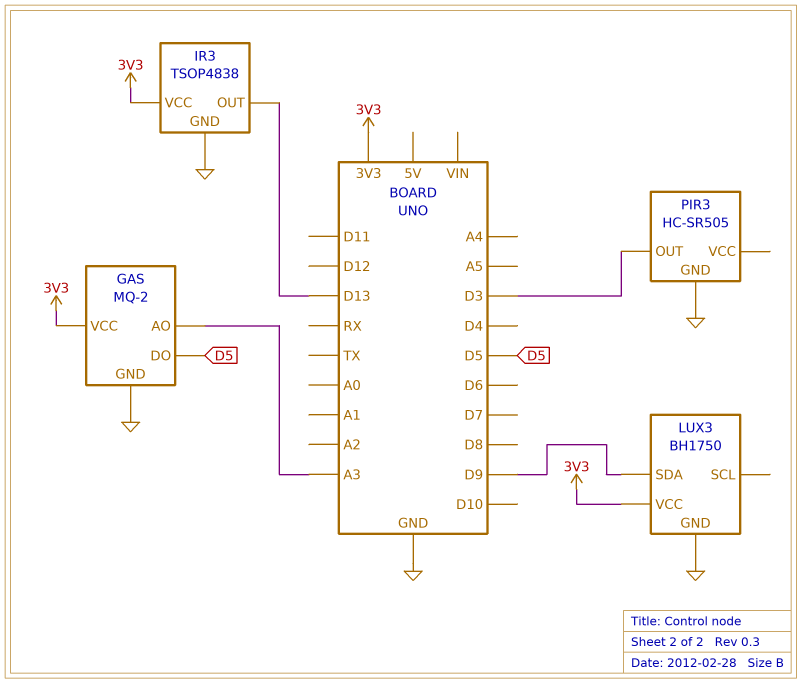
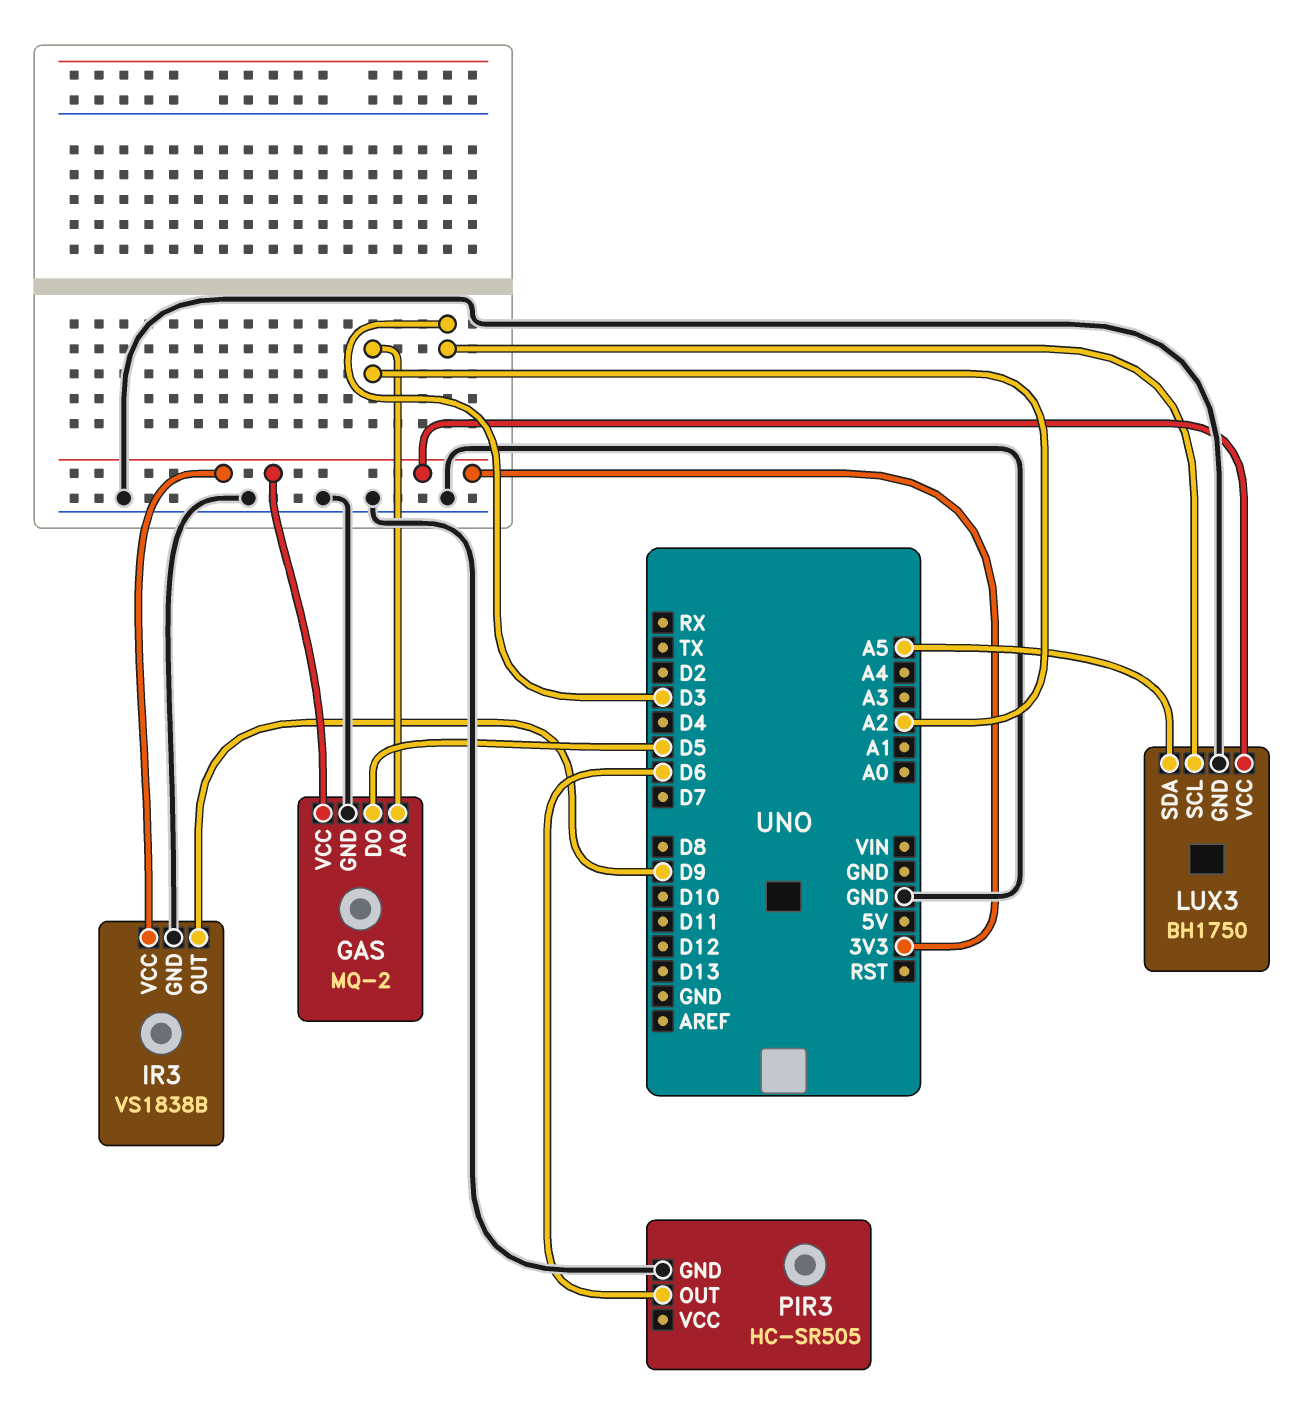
GAS pin AO: A3 -> A2
IR3: TSOP4838 -> VS1838B
IR3 pin OUT: D13 -> D9
LUX3 pin SCL: none -> D3
LUX3 pin SDA: D9 -> A5
PIR3 pin OUT: D3 -> D6

